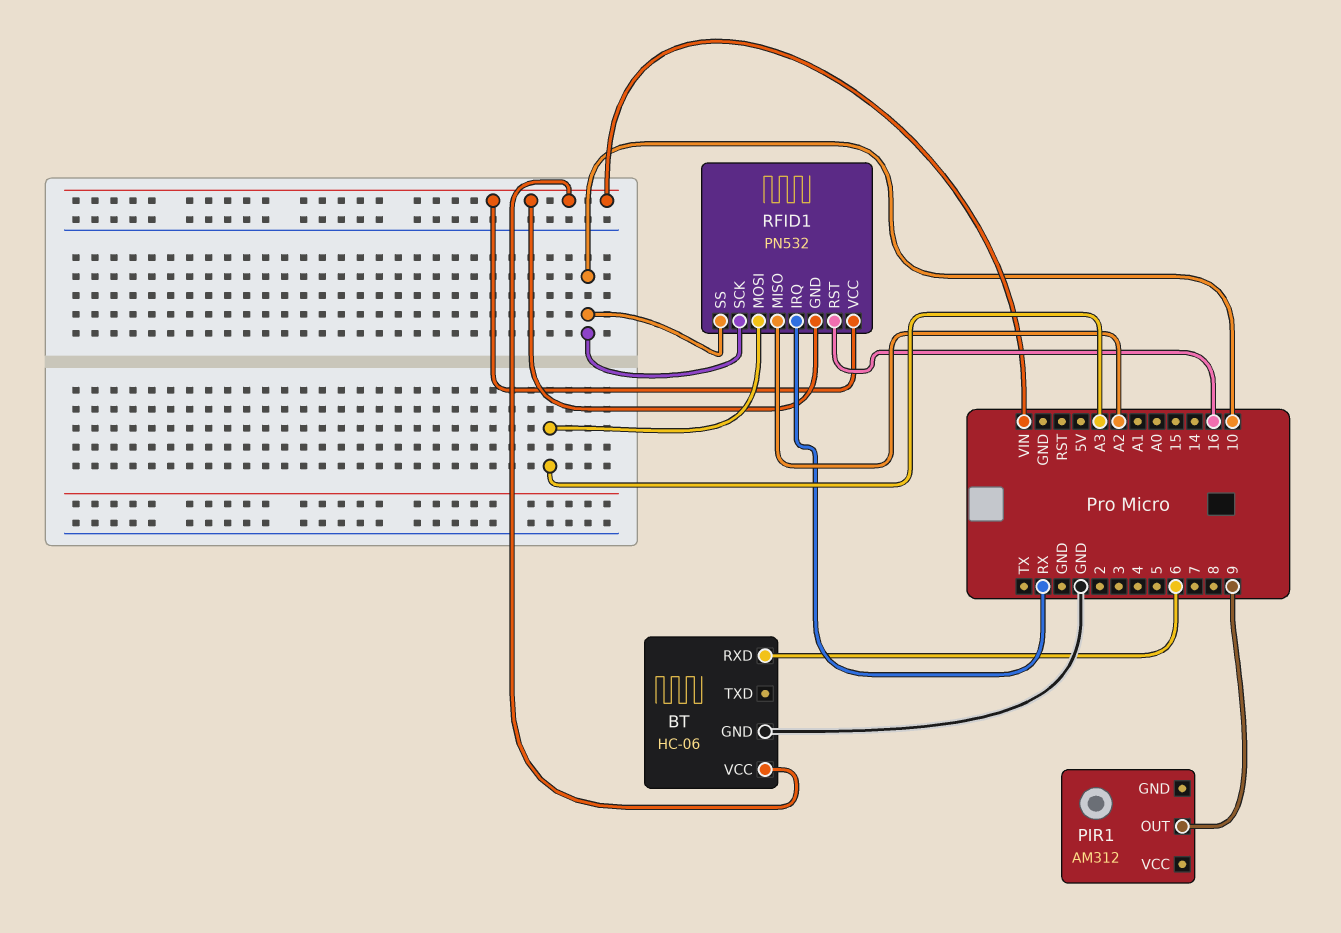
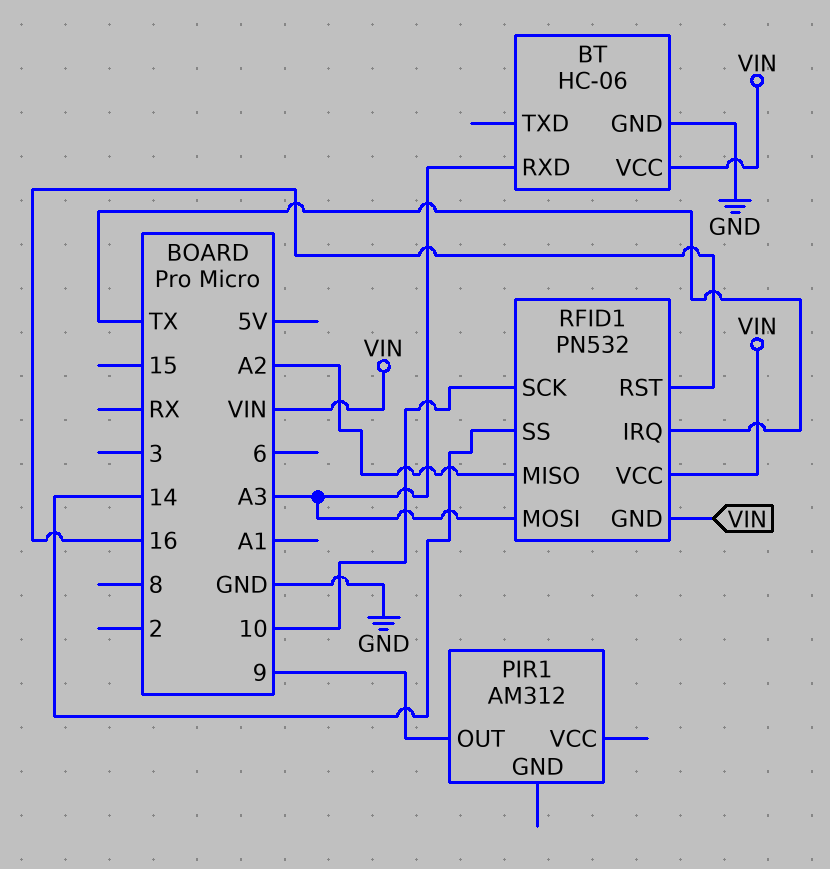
BT pin RXD: 6 -> A3
RFID1 pin IRQ: RX -> TX
RFID1 pin SS: 10 -> 14

